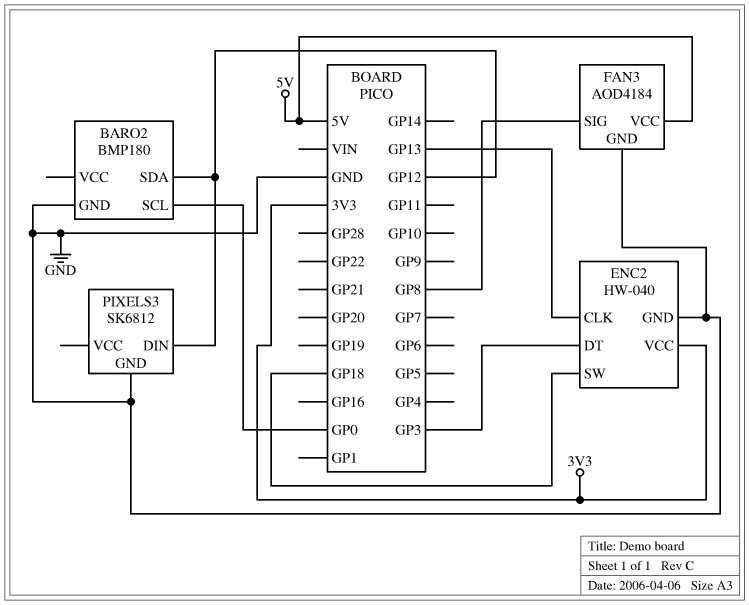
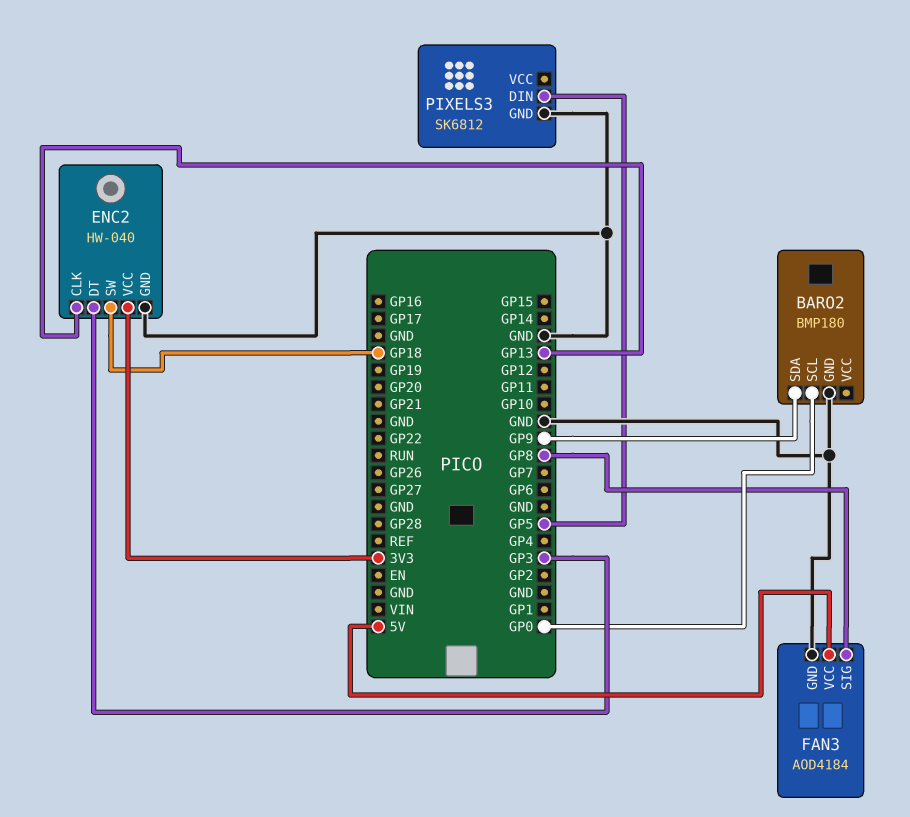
BARO2 pin SDA: GP12 -> GP9
PIXELS3 pin DIN: GP12 -> GP5

